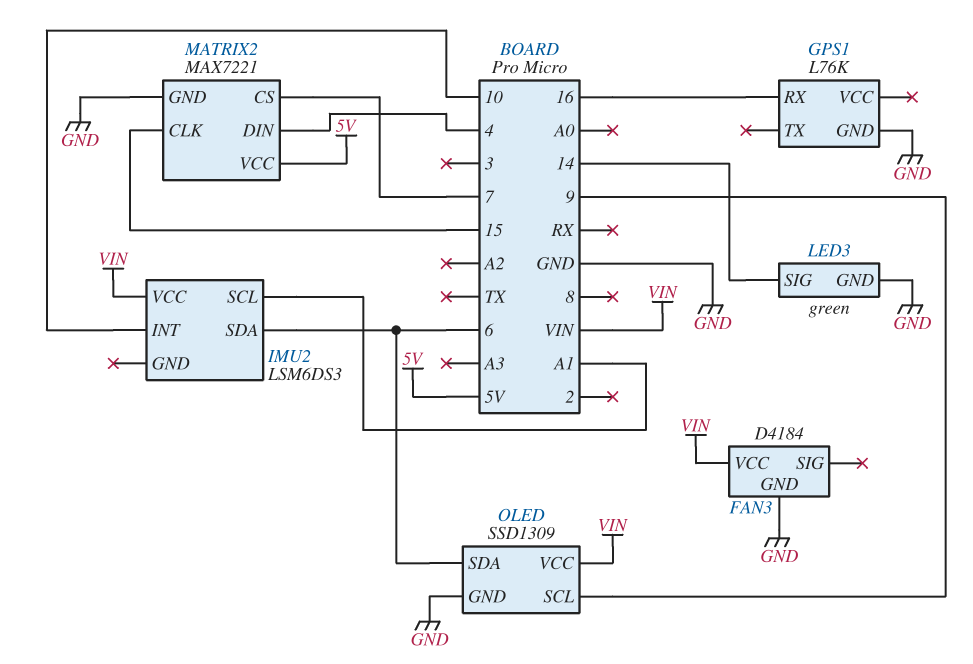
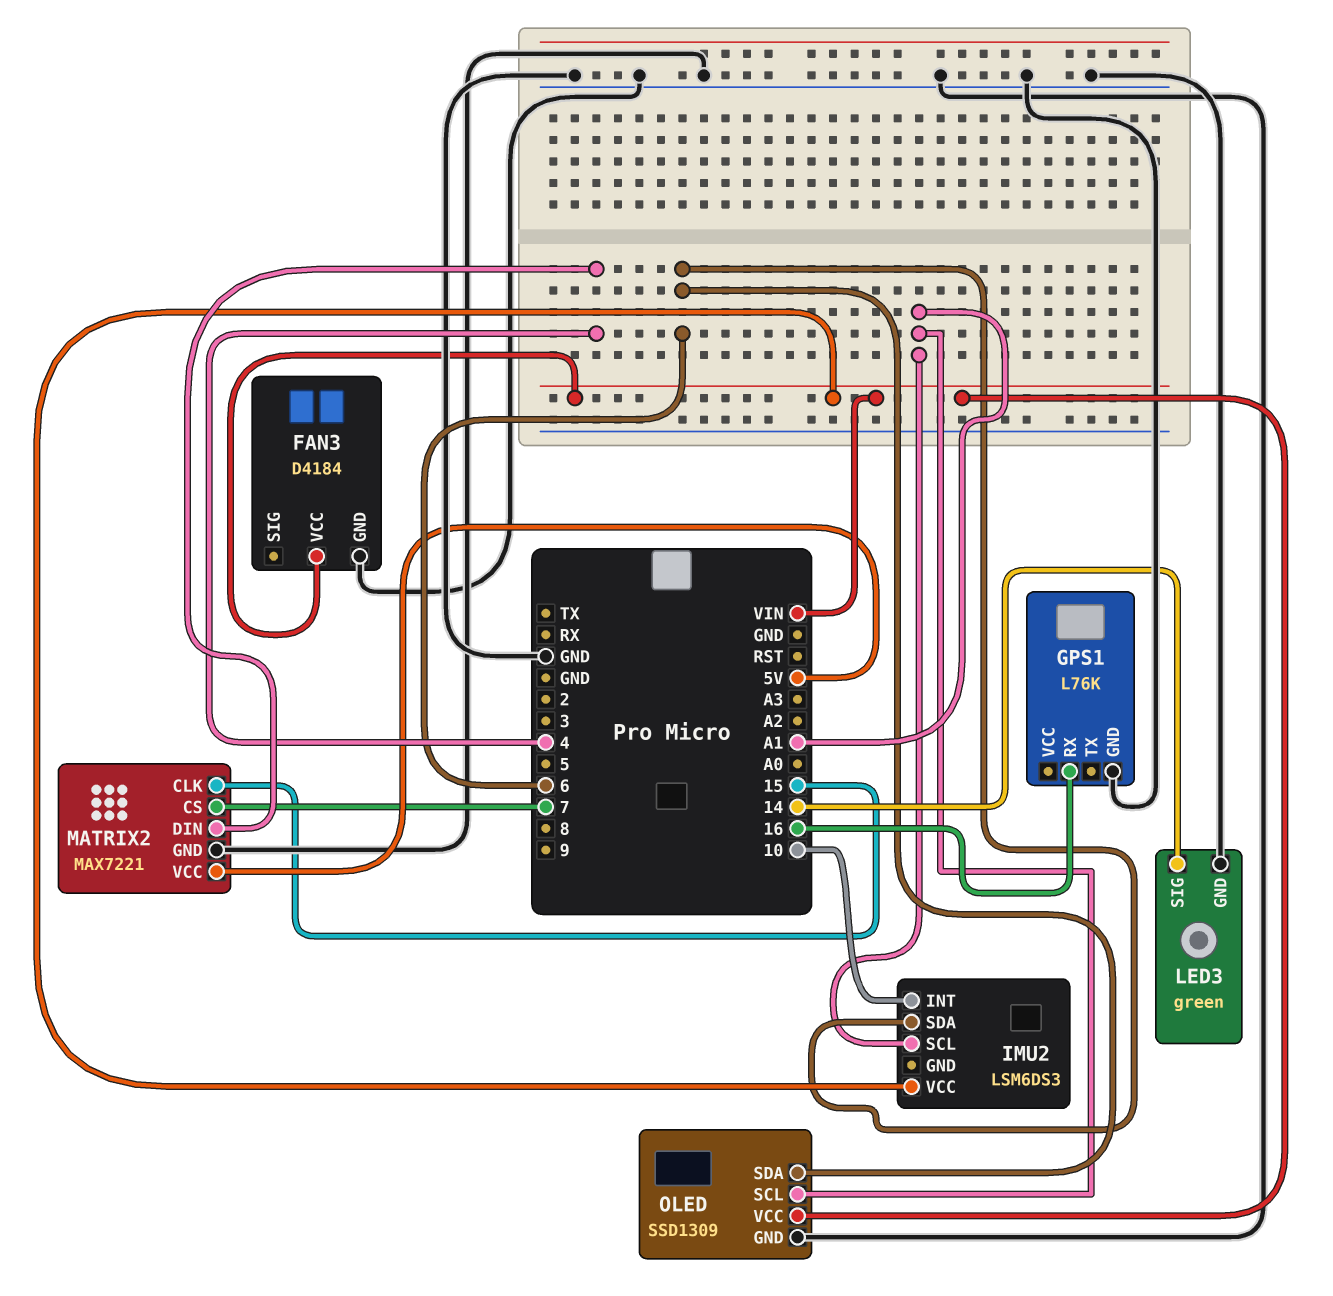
OLED pin SCL: 9 -> A1

